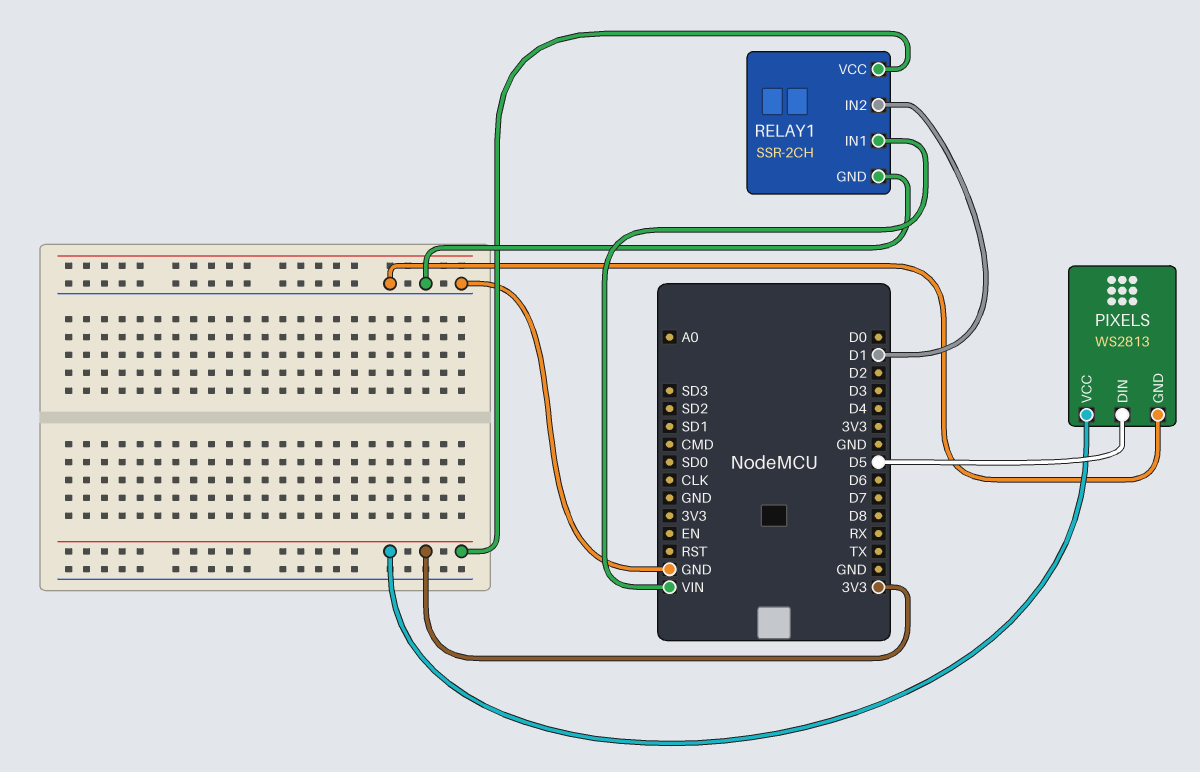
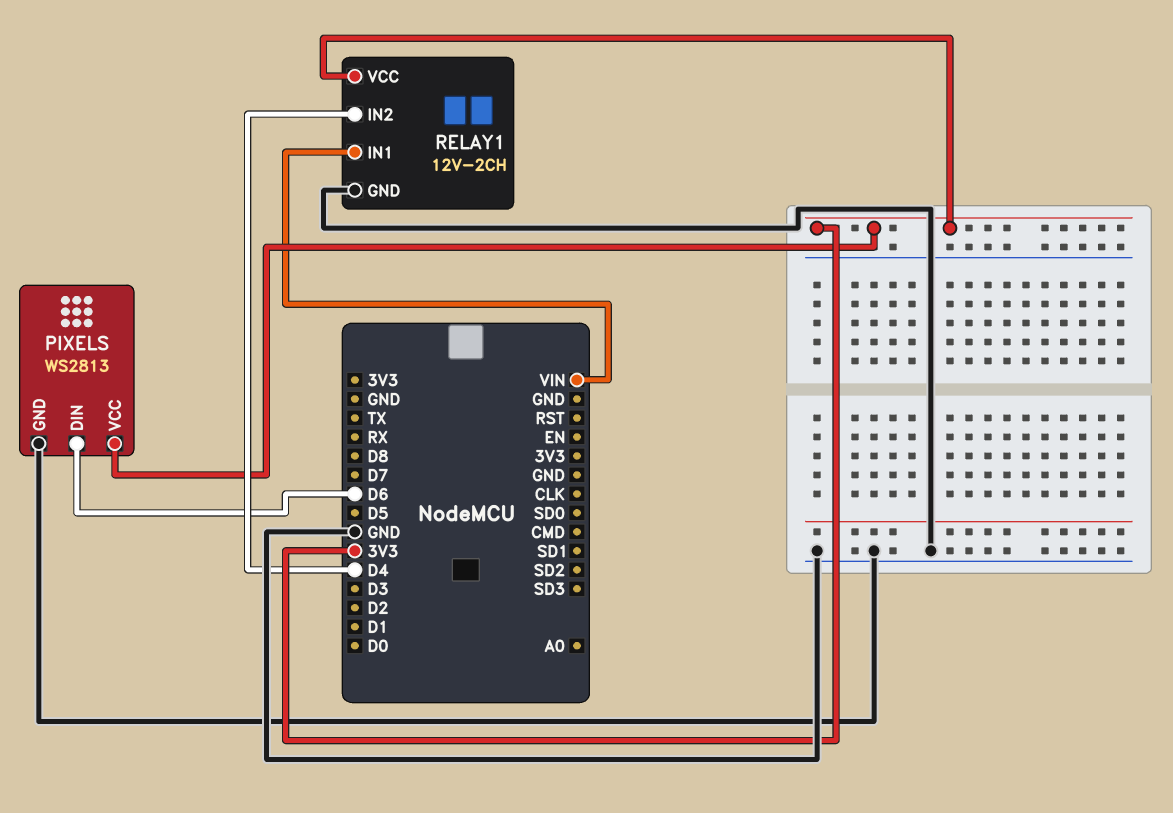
PIXELS pin DIN: D5 -> D6
RELAY1: SSR-2CH -> 12V-2CH
RELAY1 pin IN2: D1 -> D4

